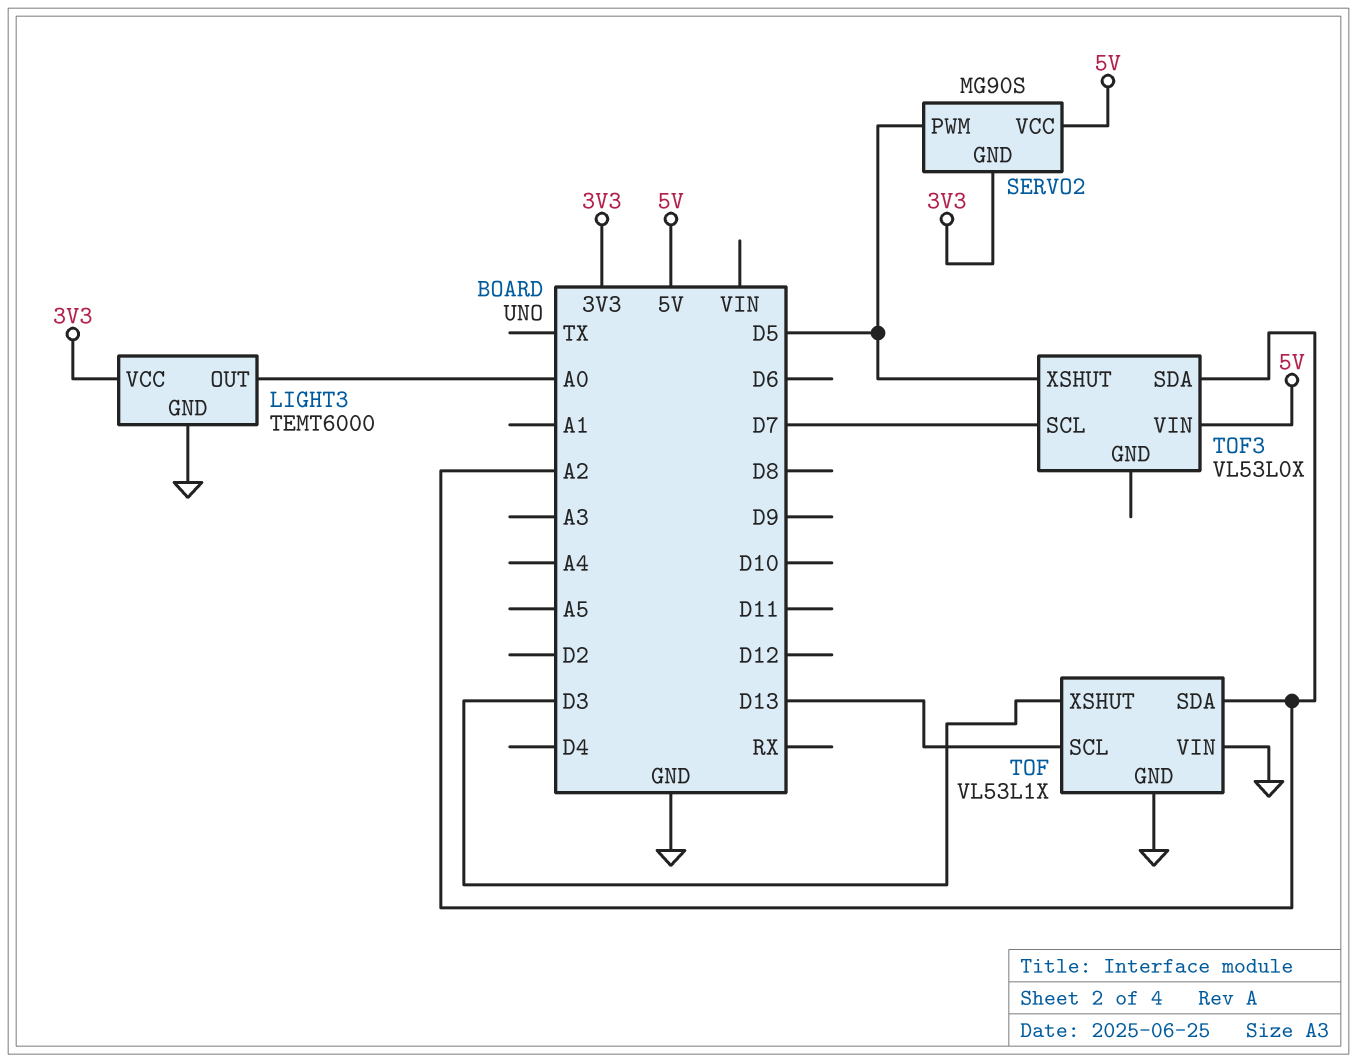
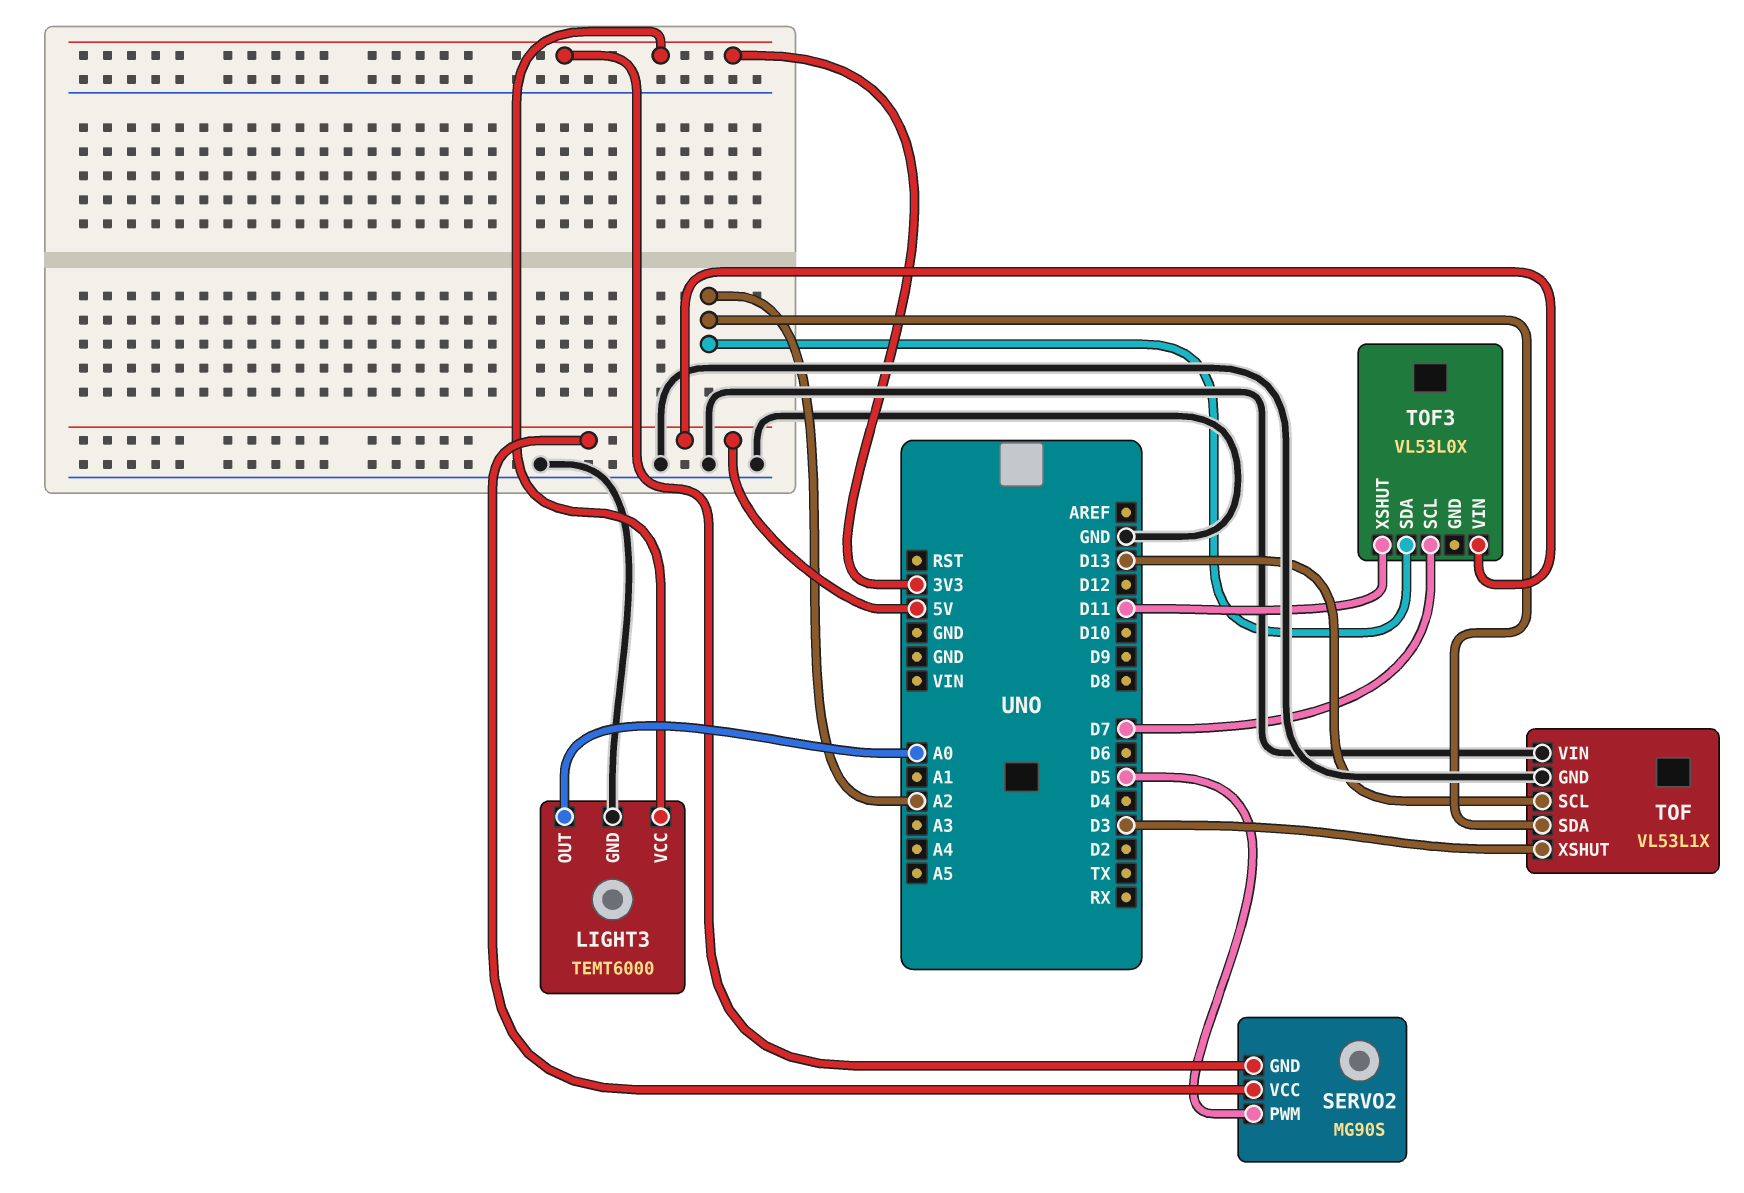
TOF3 pin XSHUT: D5 -> D11

